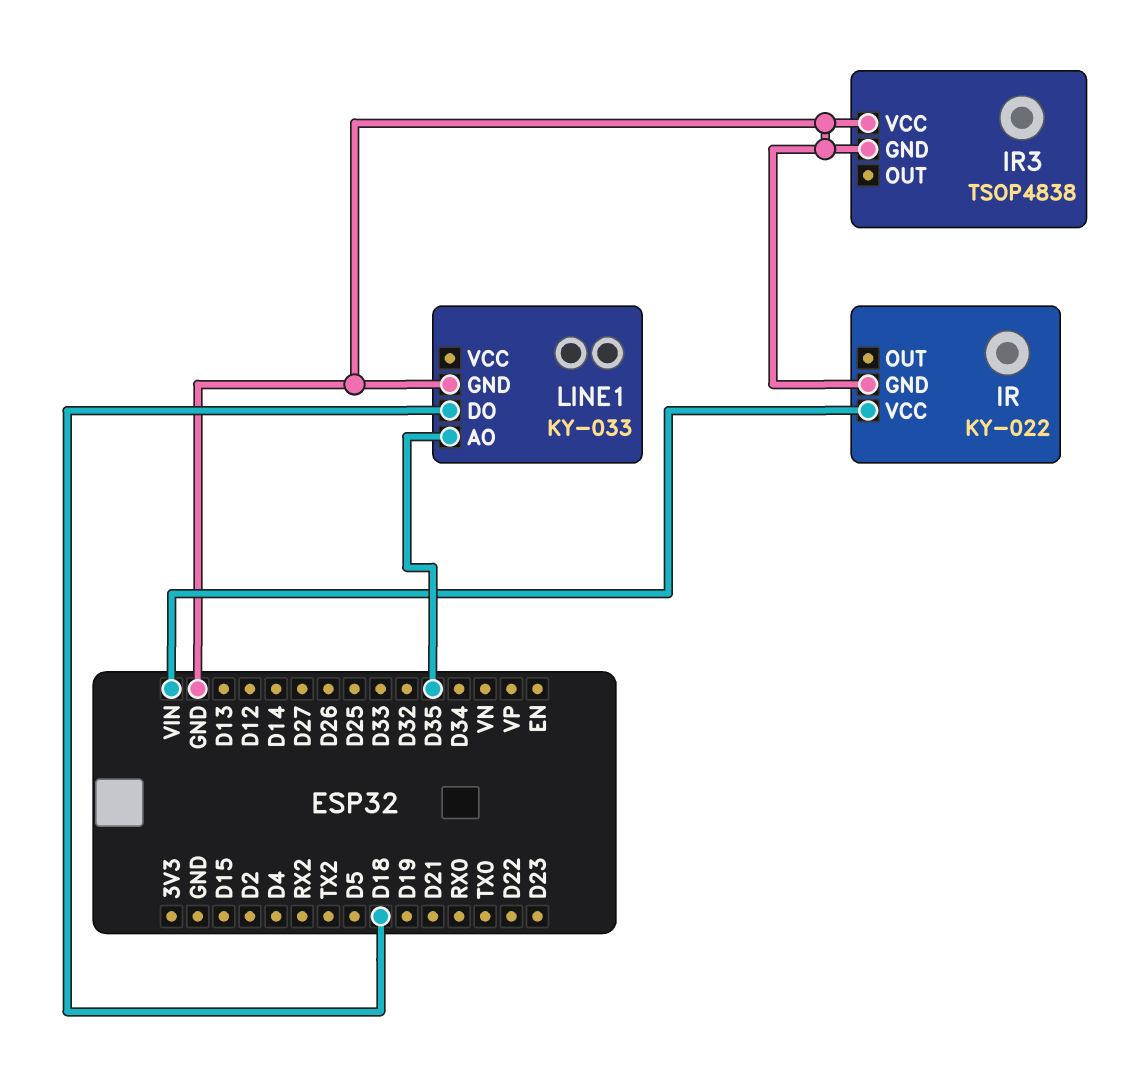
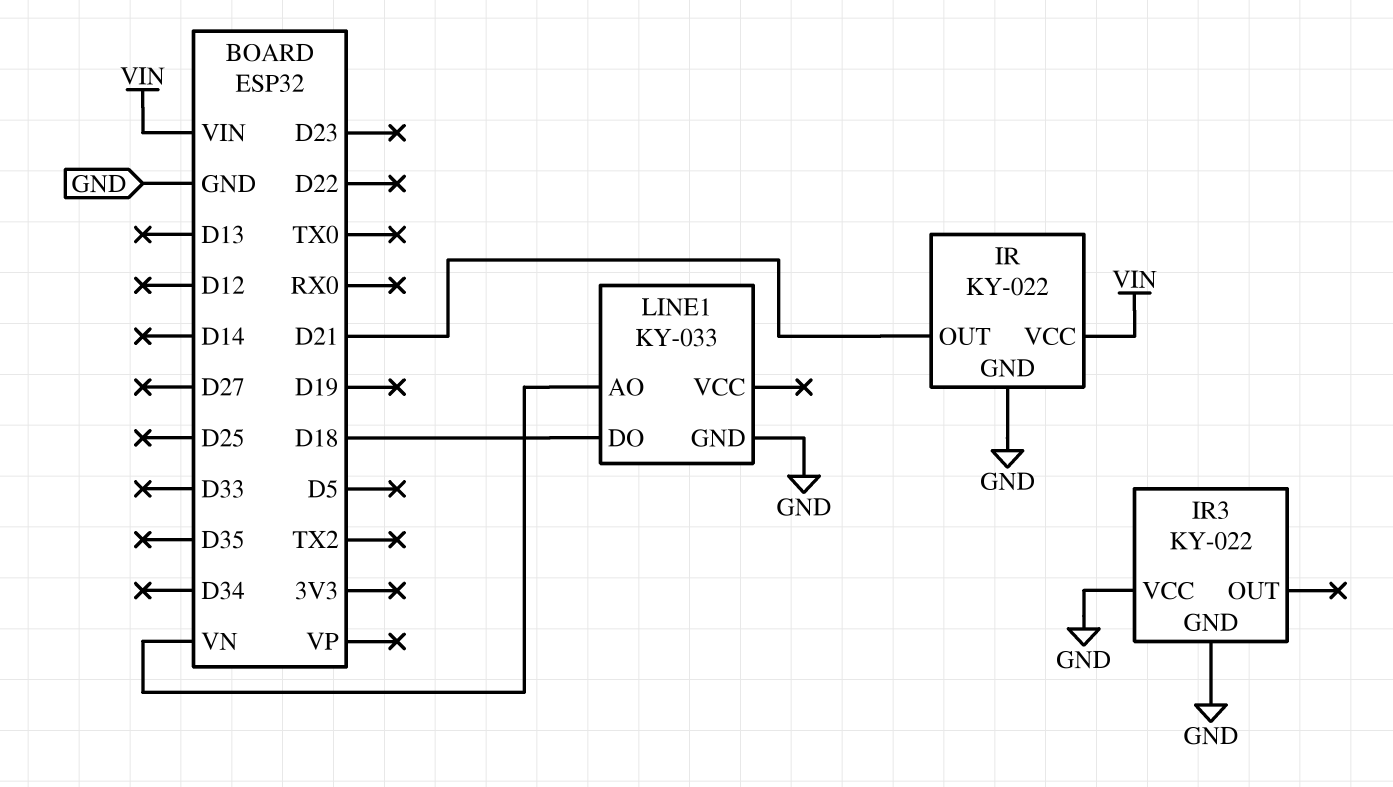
IR pin OUT: none -> D21
IR3: TSOP4838 -> KY-022
LINE1 pin AO: D35 -> VN

